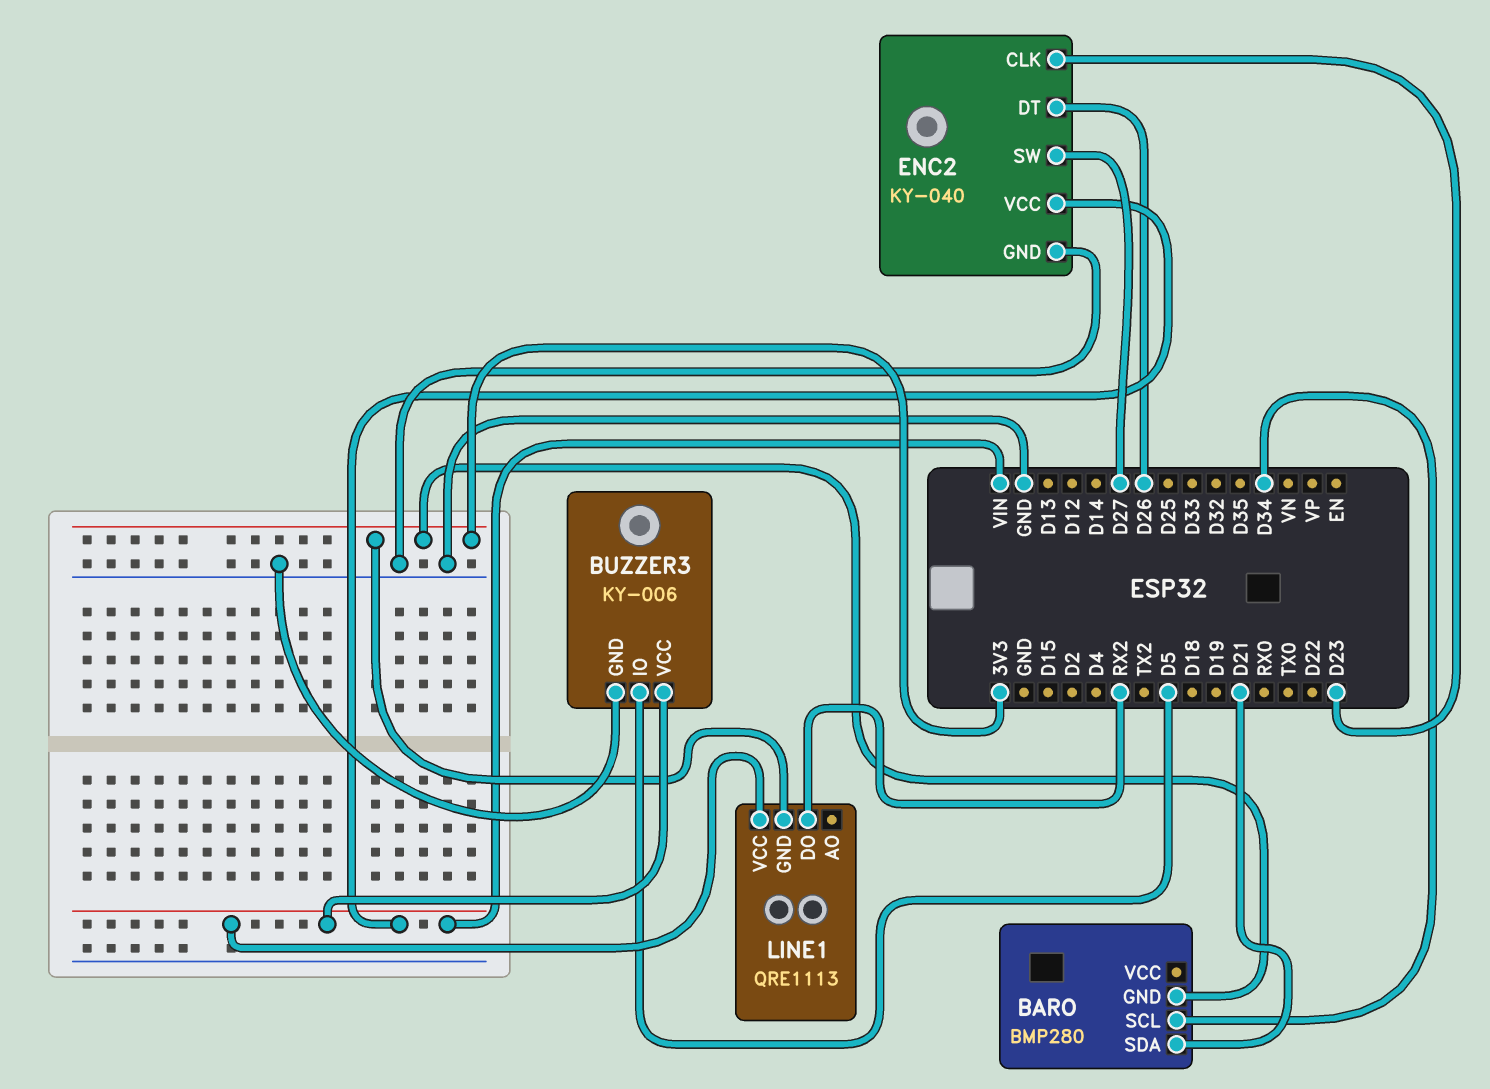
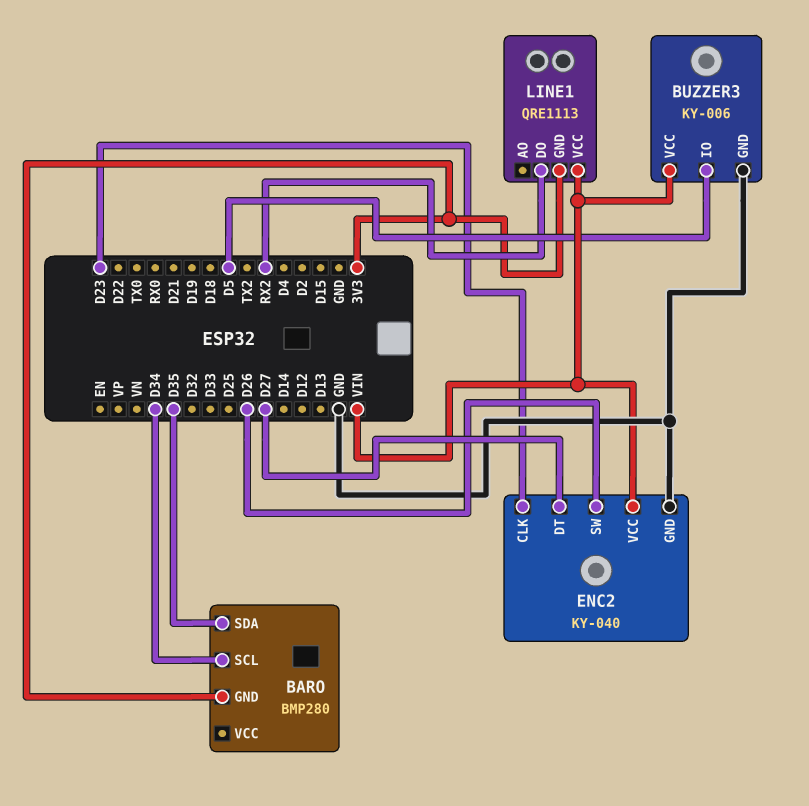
BARO pin SDA: D21 -> D35
ENC2 pin DT: D26 -> D27
ENC2 pin SW: D27 -> D26

